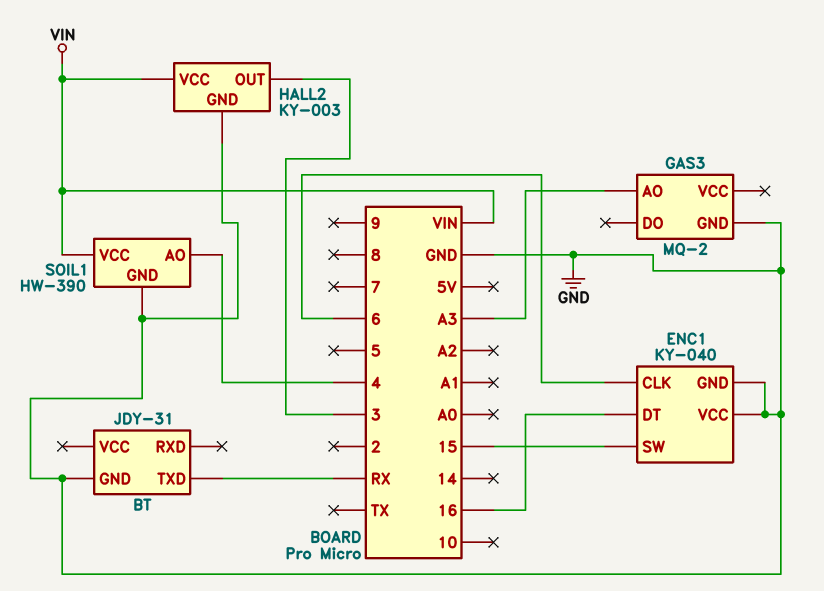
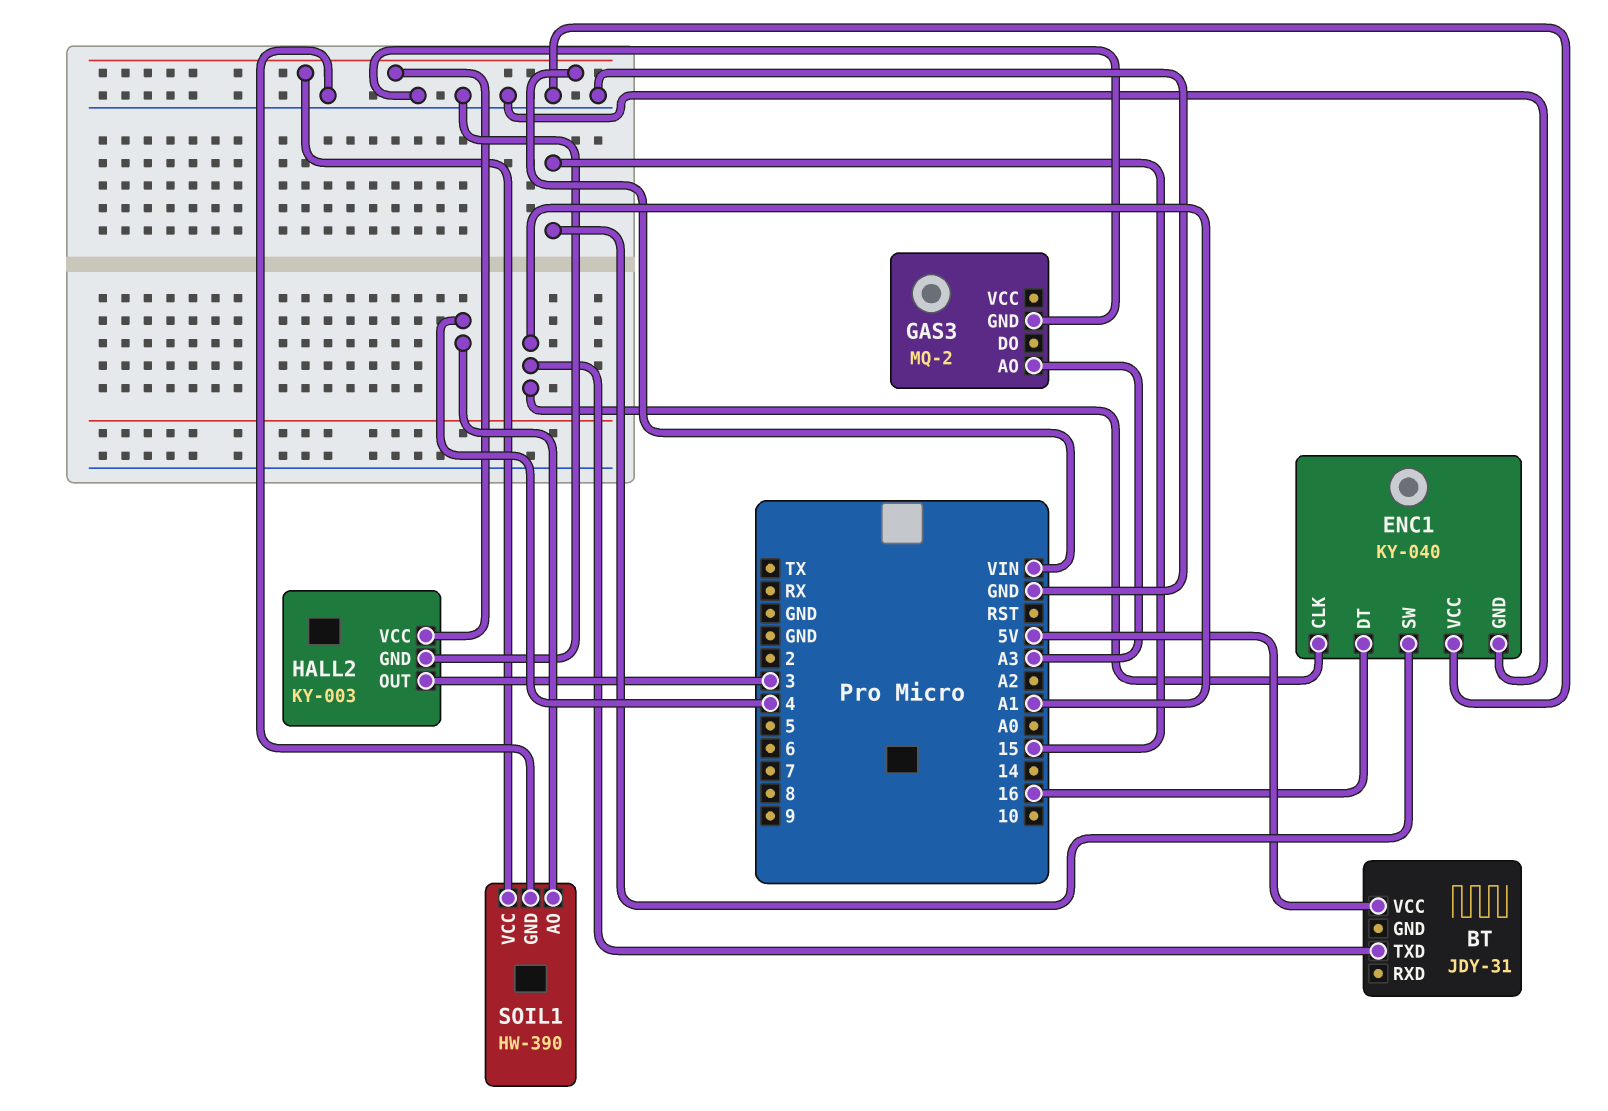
BT pin GND: GND -> none
BT pin TXD: RX -> A1
BT pin VCC: none -> 5V
ENC1 pin CLK: 6 -> A1

